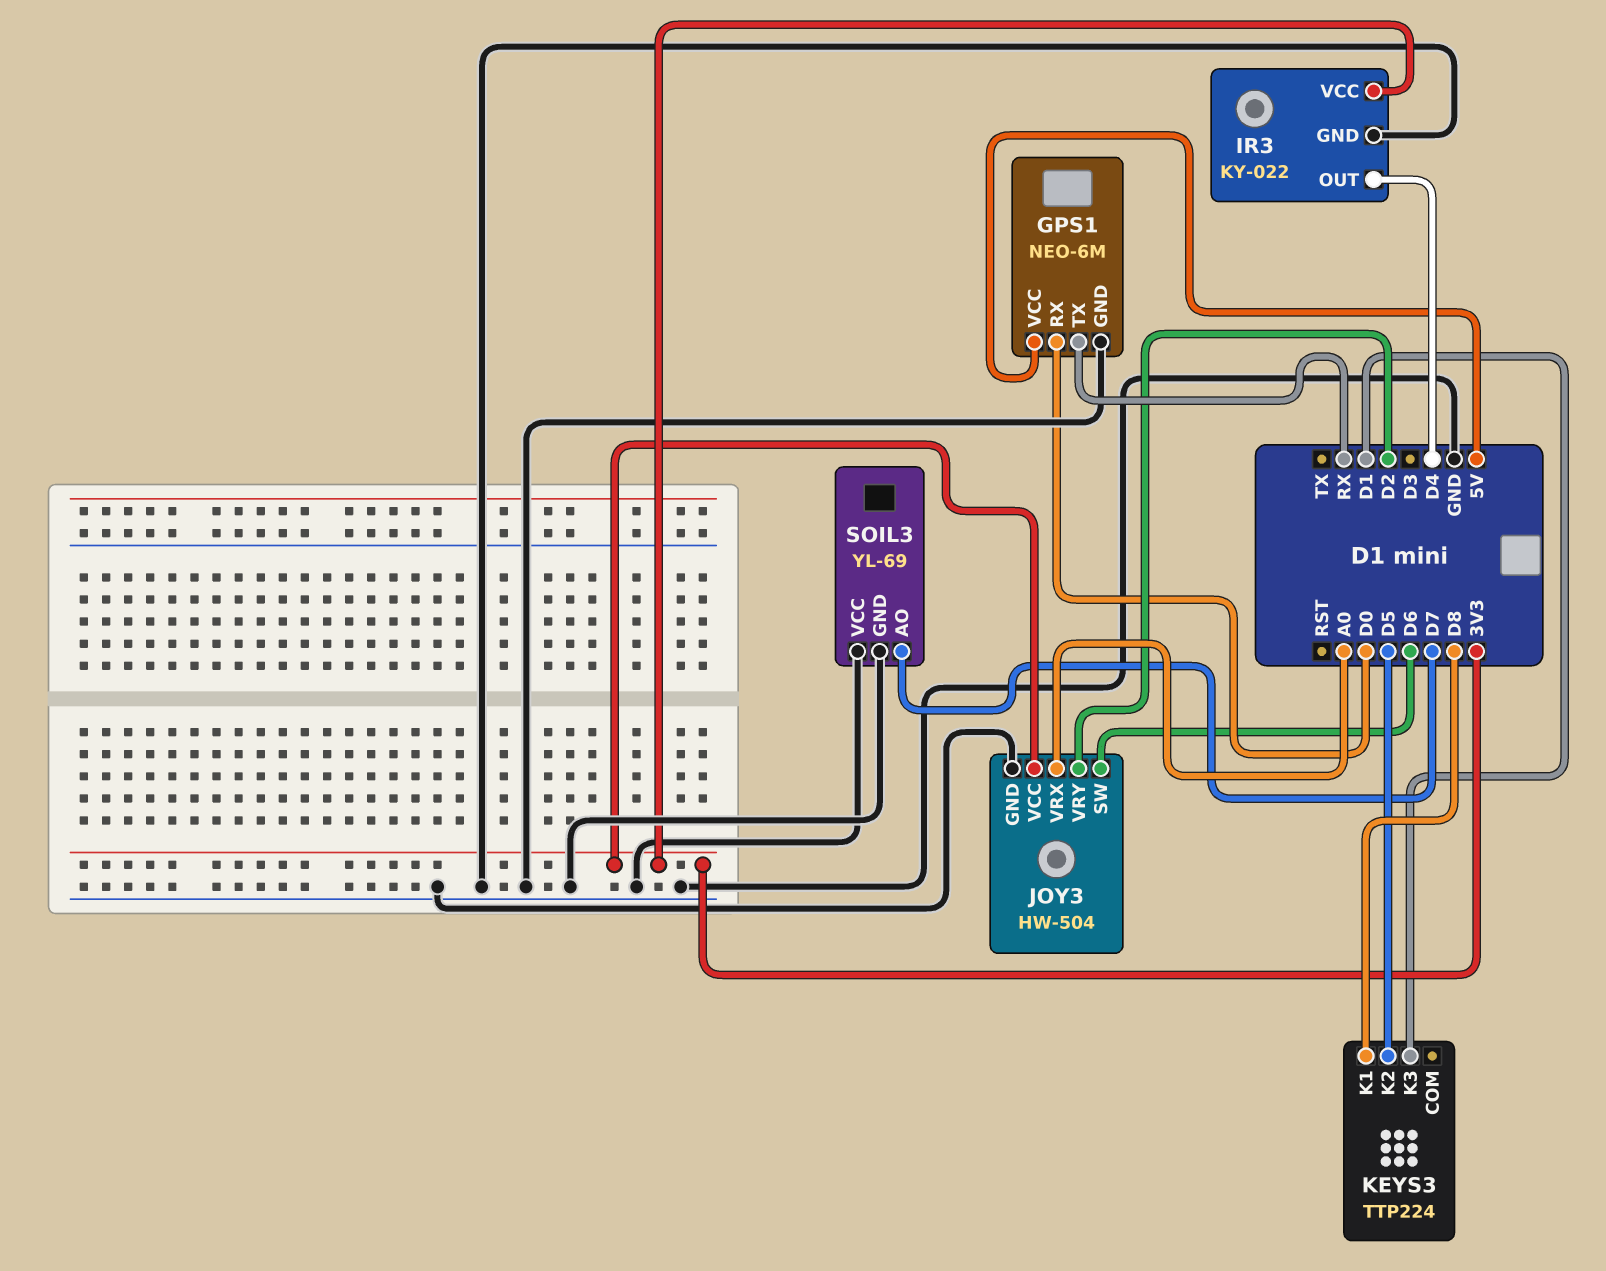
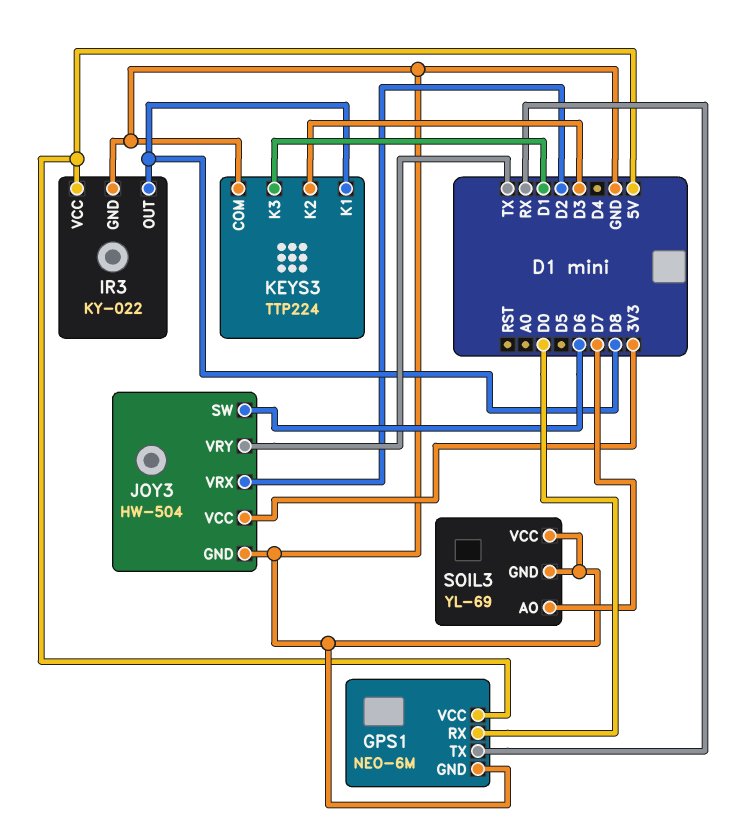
IR3 pin OUT: D4 -> D8
IR3 pin VCC: 3V3 -> 5V
JOY3 pin VRX: A0 -> D2
JOY3 pin VRY: D2 -> TX
KEYS3 pin COM: none -> GND
KEYS3 pin K2: D5 -> D3

